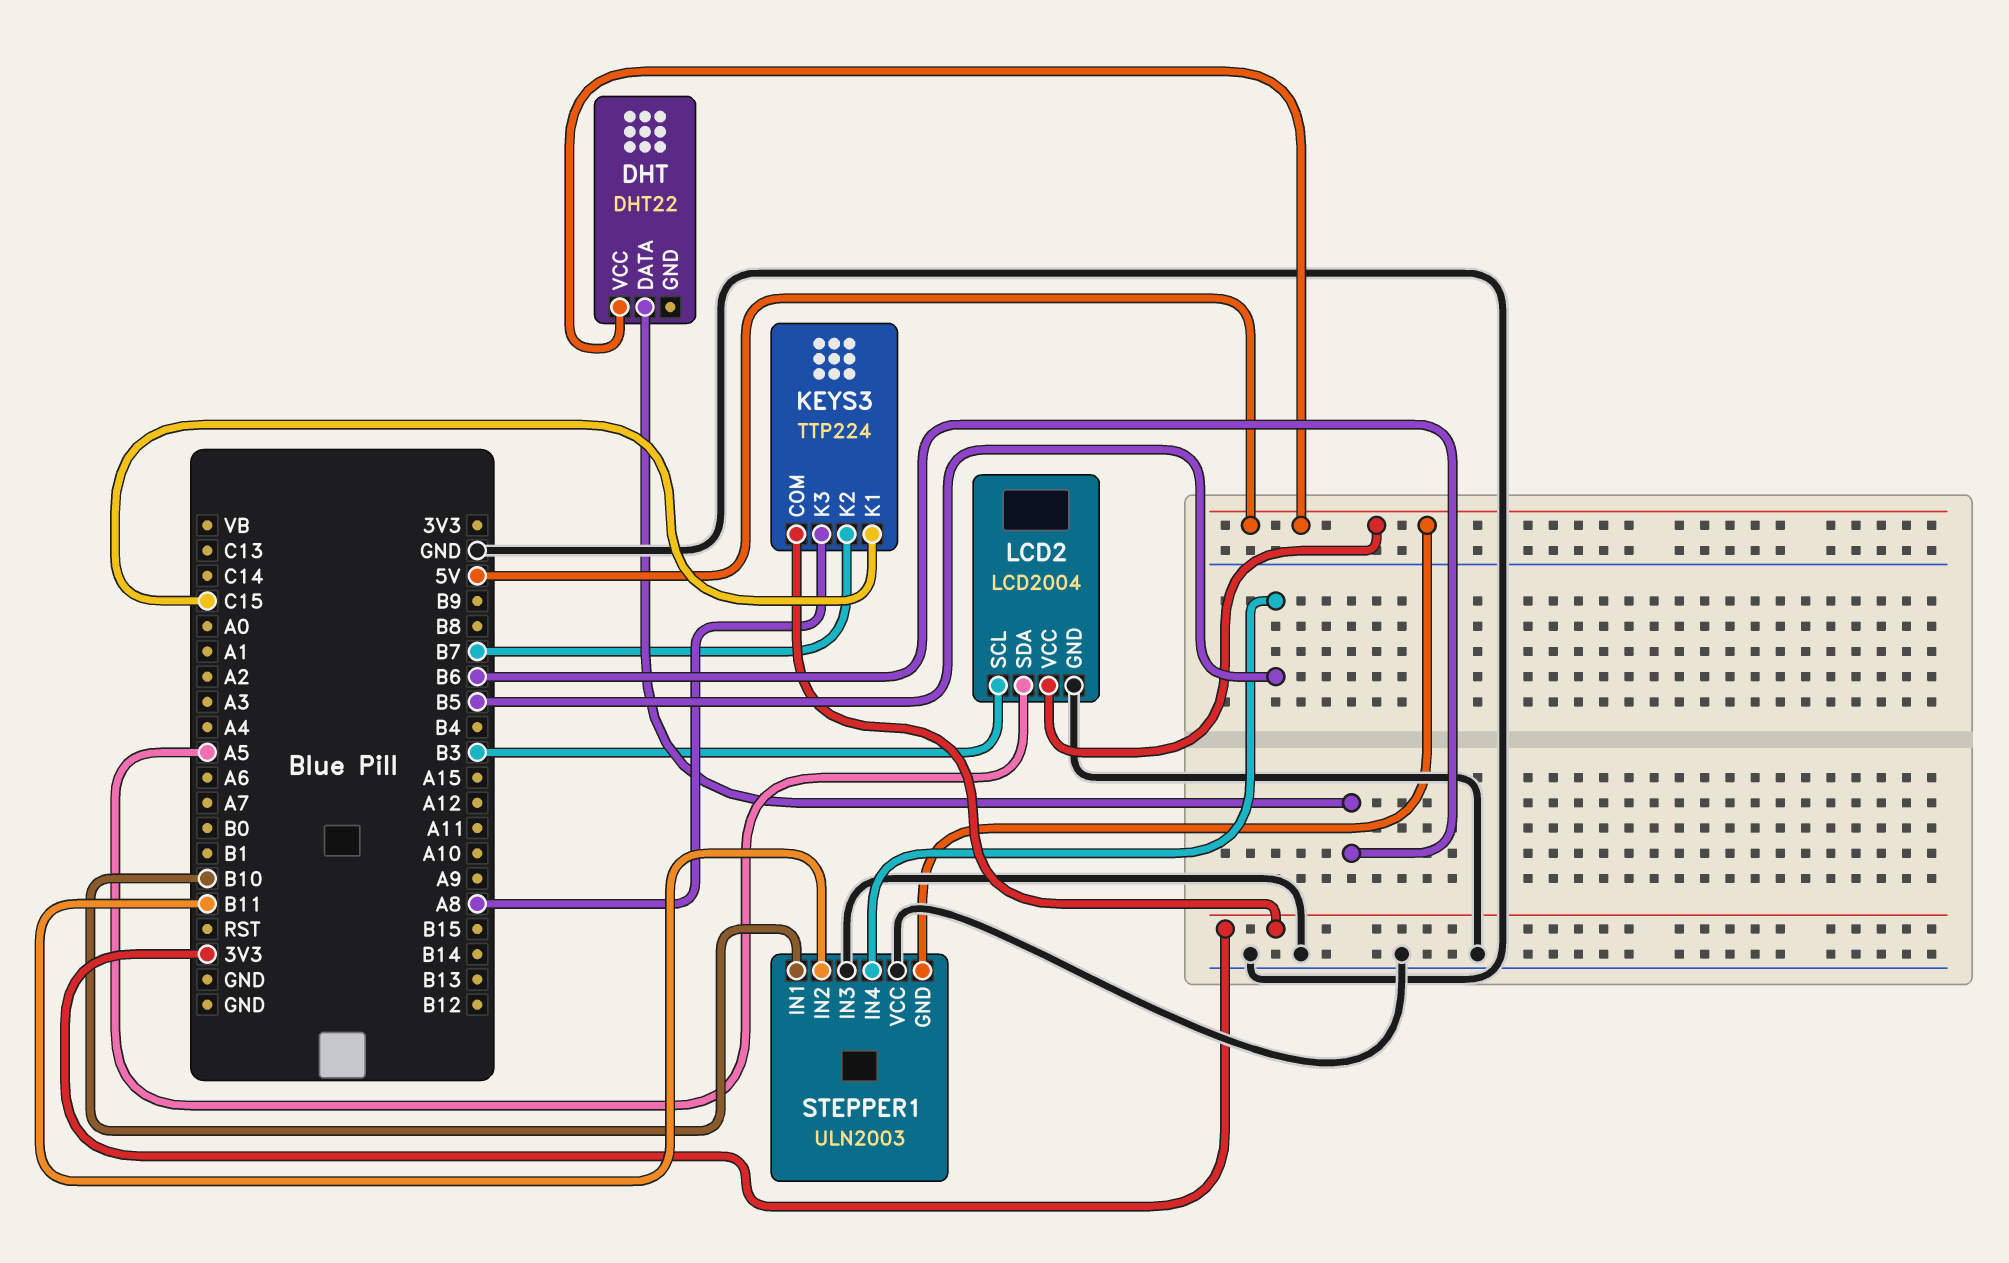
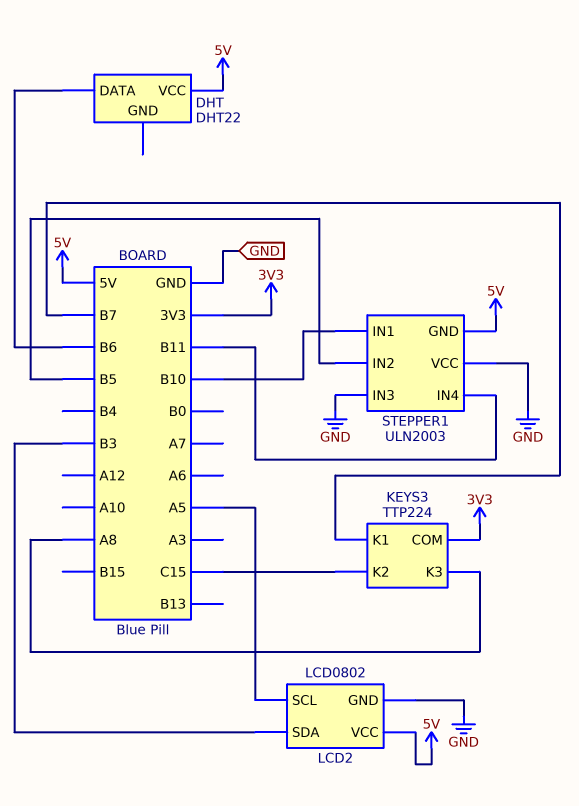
KEYS3 pin K1: C15 -> B7
KEYS3 pin K2: B7 -> C15
LCD2: LCD2004 -> LCD0802
LCD2 pin SCL: B3 -> A5
LCD2 pin SDA: A5 -> B3
STEPPER1 pin IN2: B11 -> B5
STEPPER1 pin IN4: B5 -> B11

